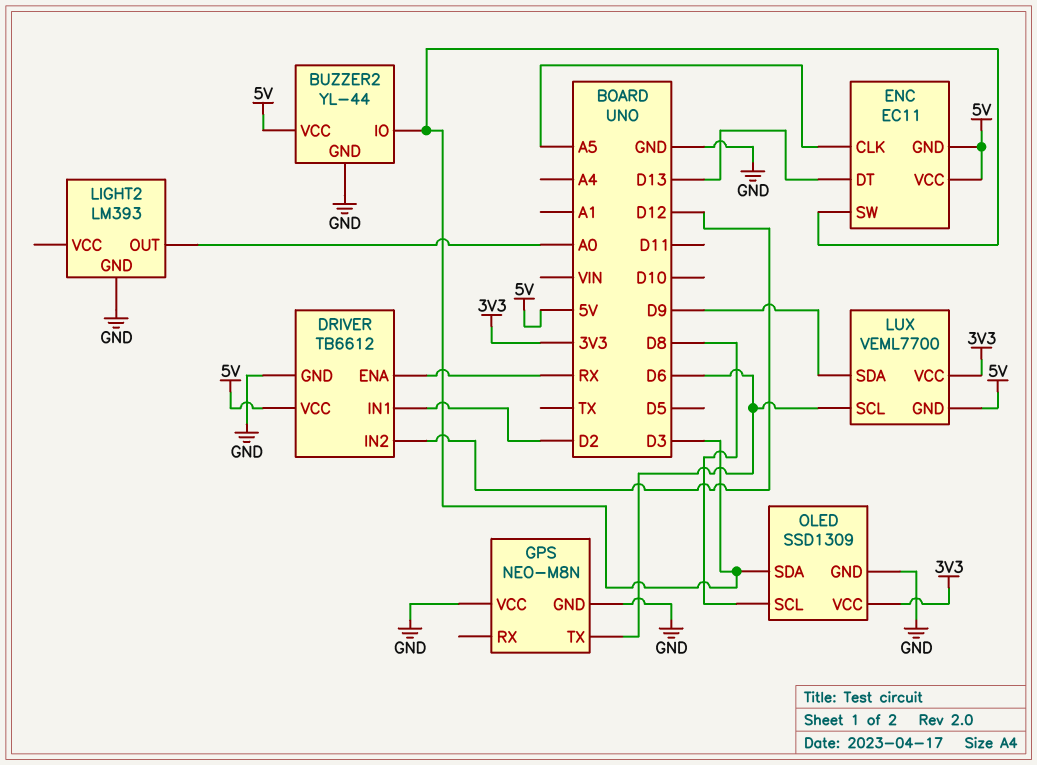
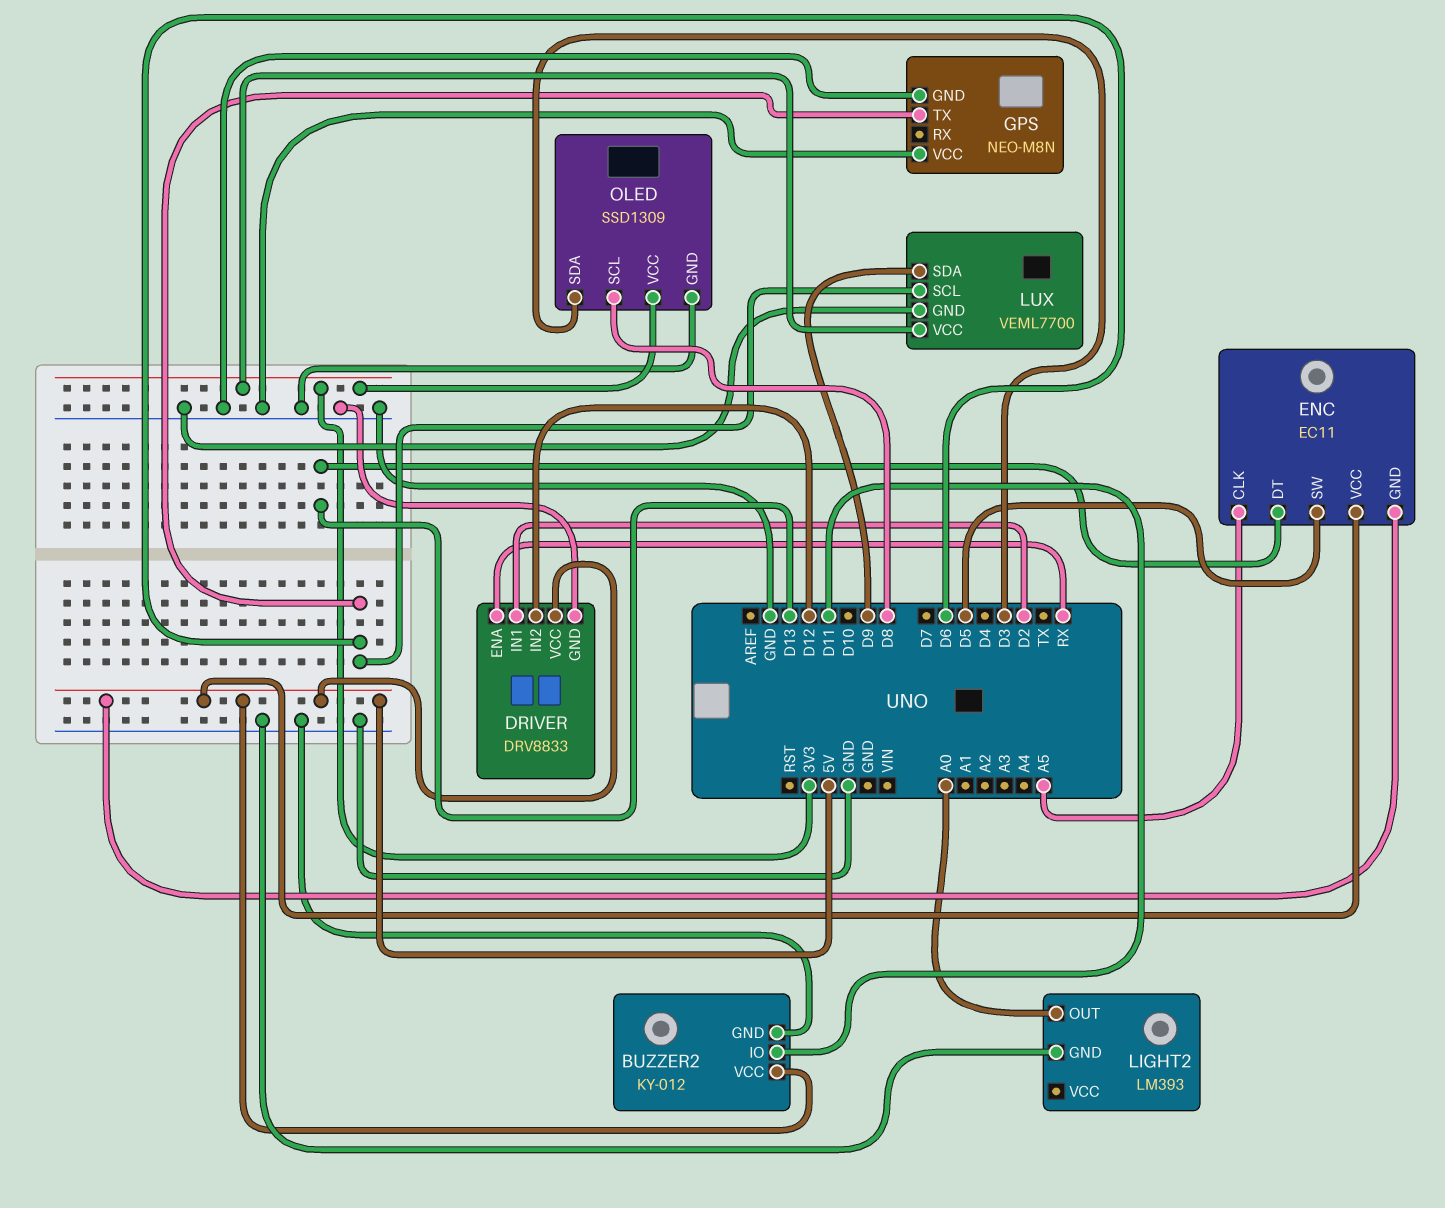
BUZZER2: YL-44 -> KY-012
BUZZER2 pin IO: D3 -> D11
DRIVER: TB6612 -> DRV8833
ENC pin SW: D3 -> D5
LUX pin GND: 5V -> GND

